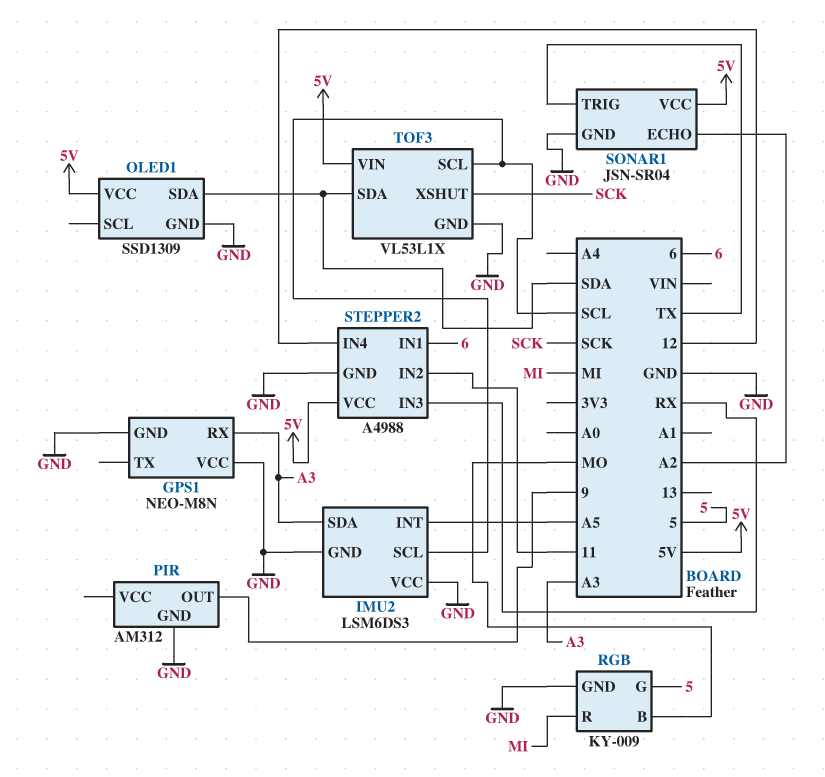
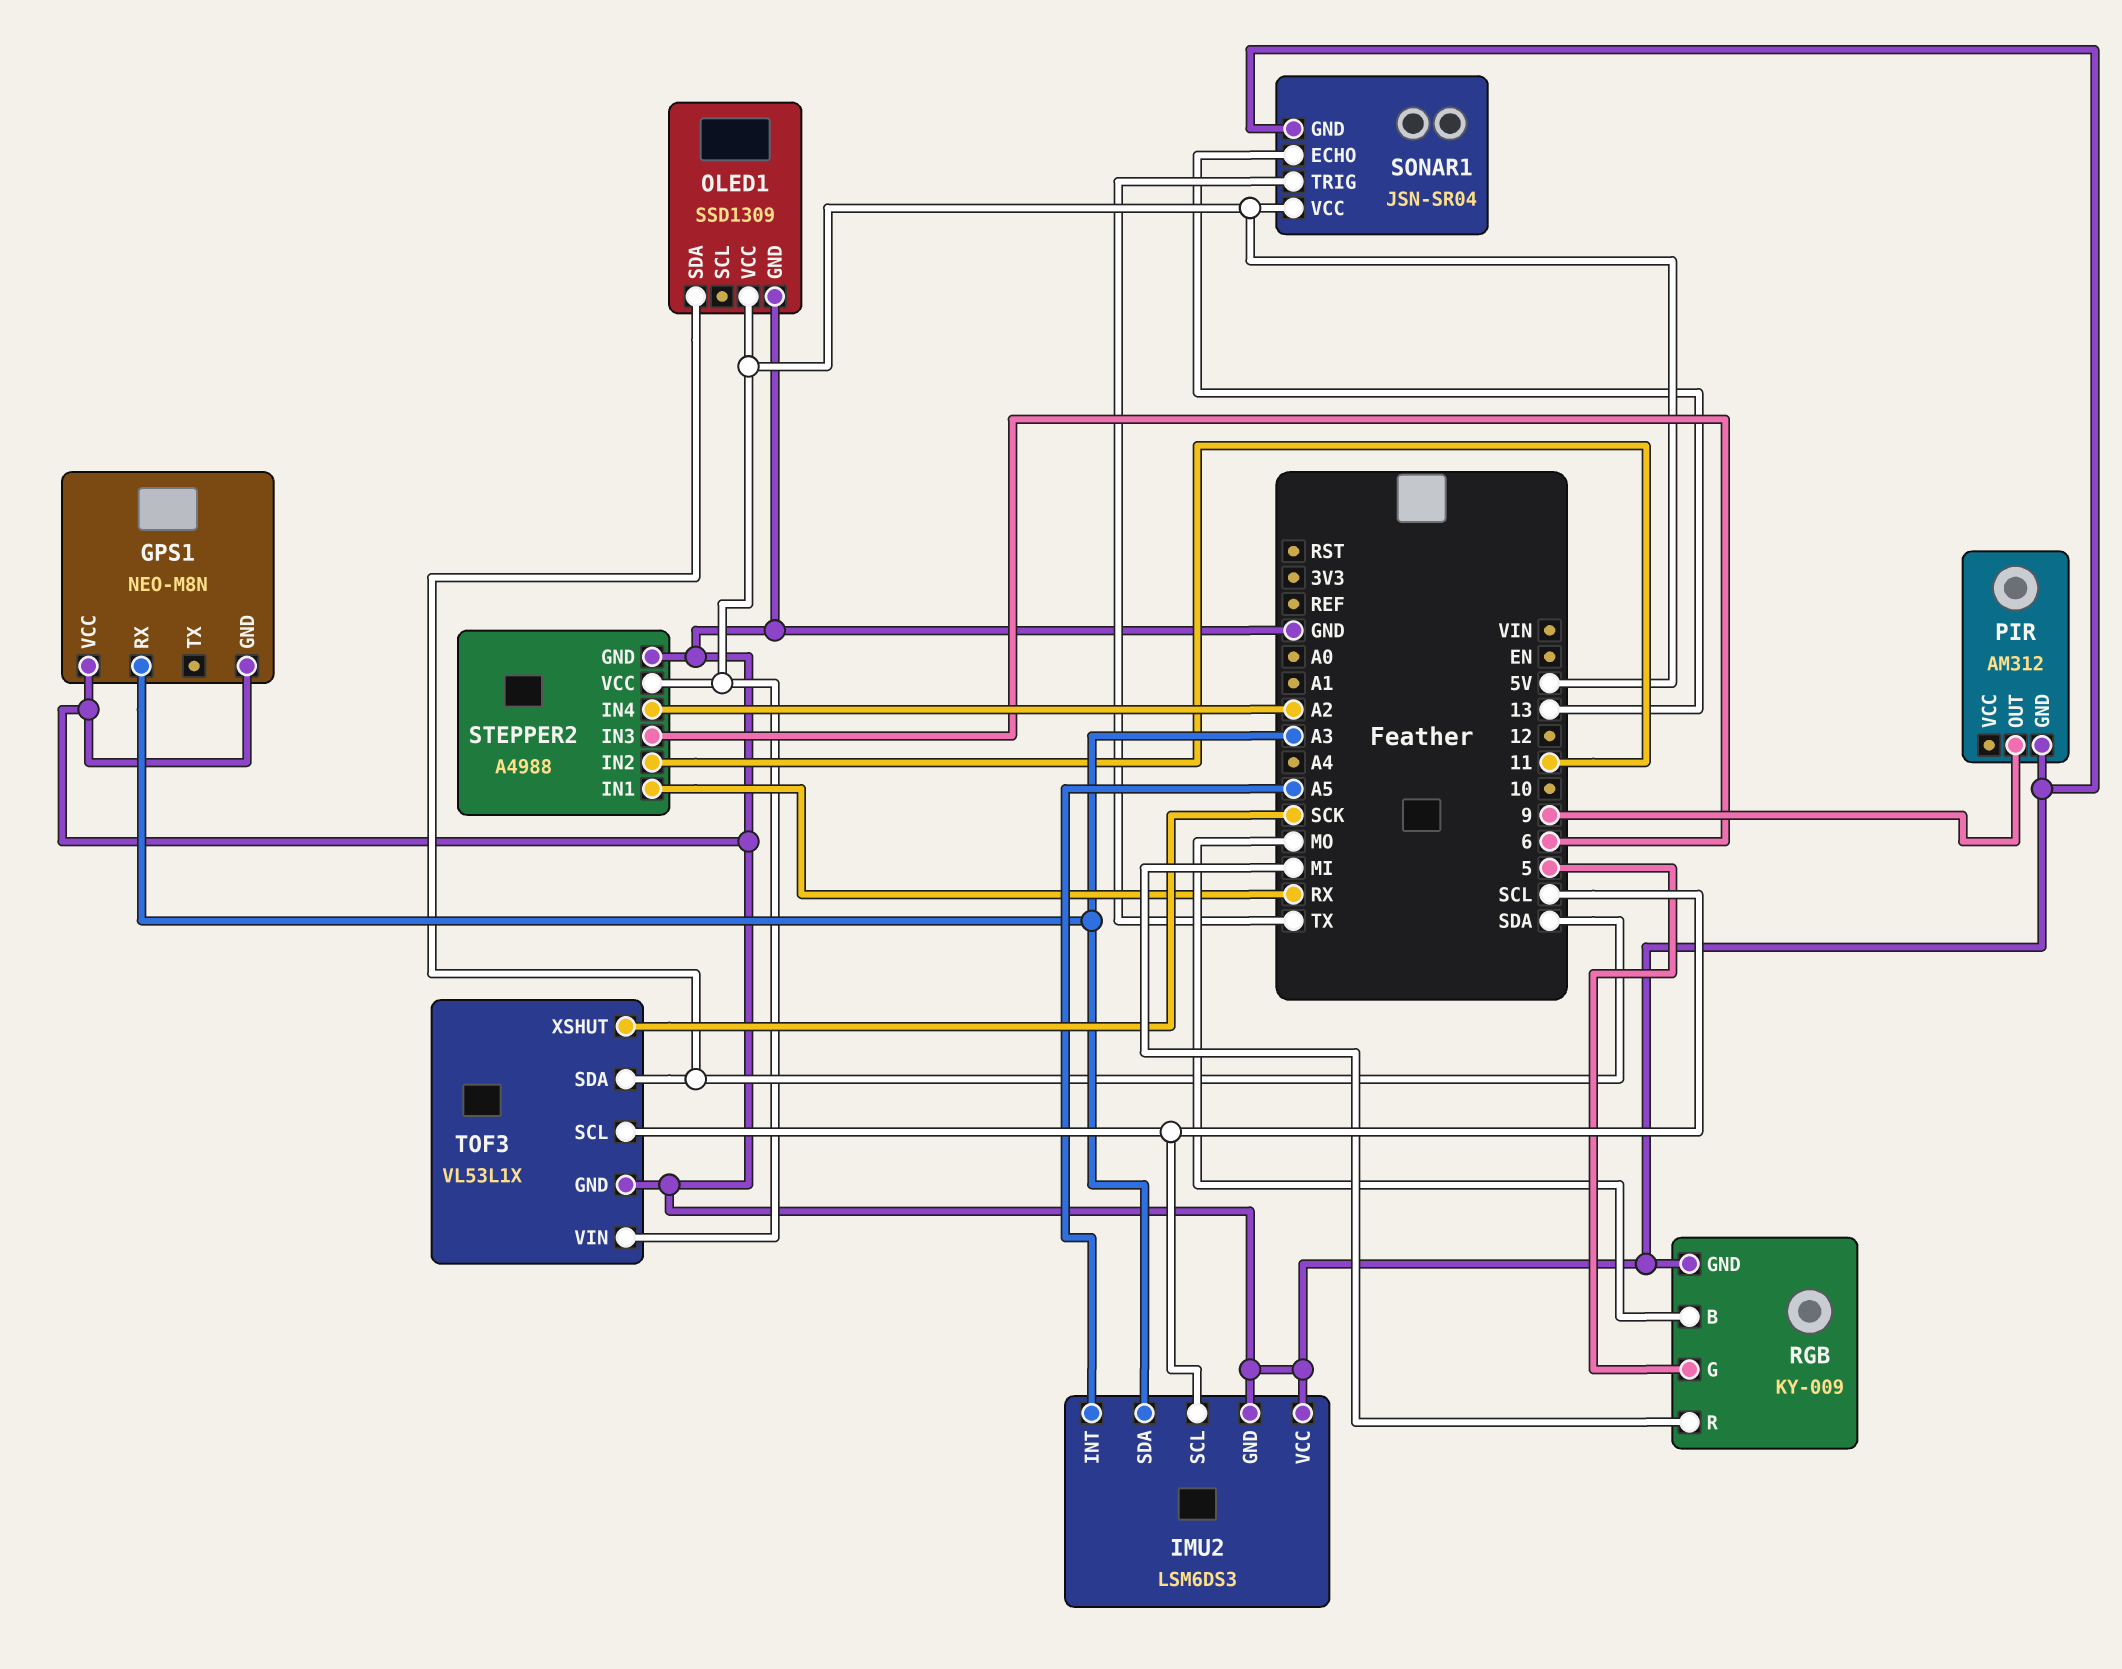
SONAR1 pin ECHO: A2 -> 13
STEPPER2 pin IN1: 6 -> RX
STEPPER2 pin IN3: RX -> 6
STEPPER2 pin IN4: 12 -> A2

